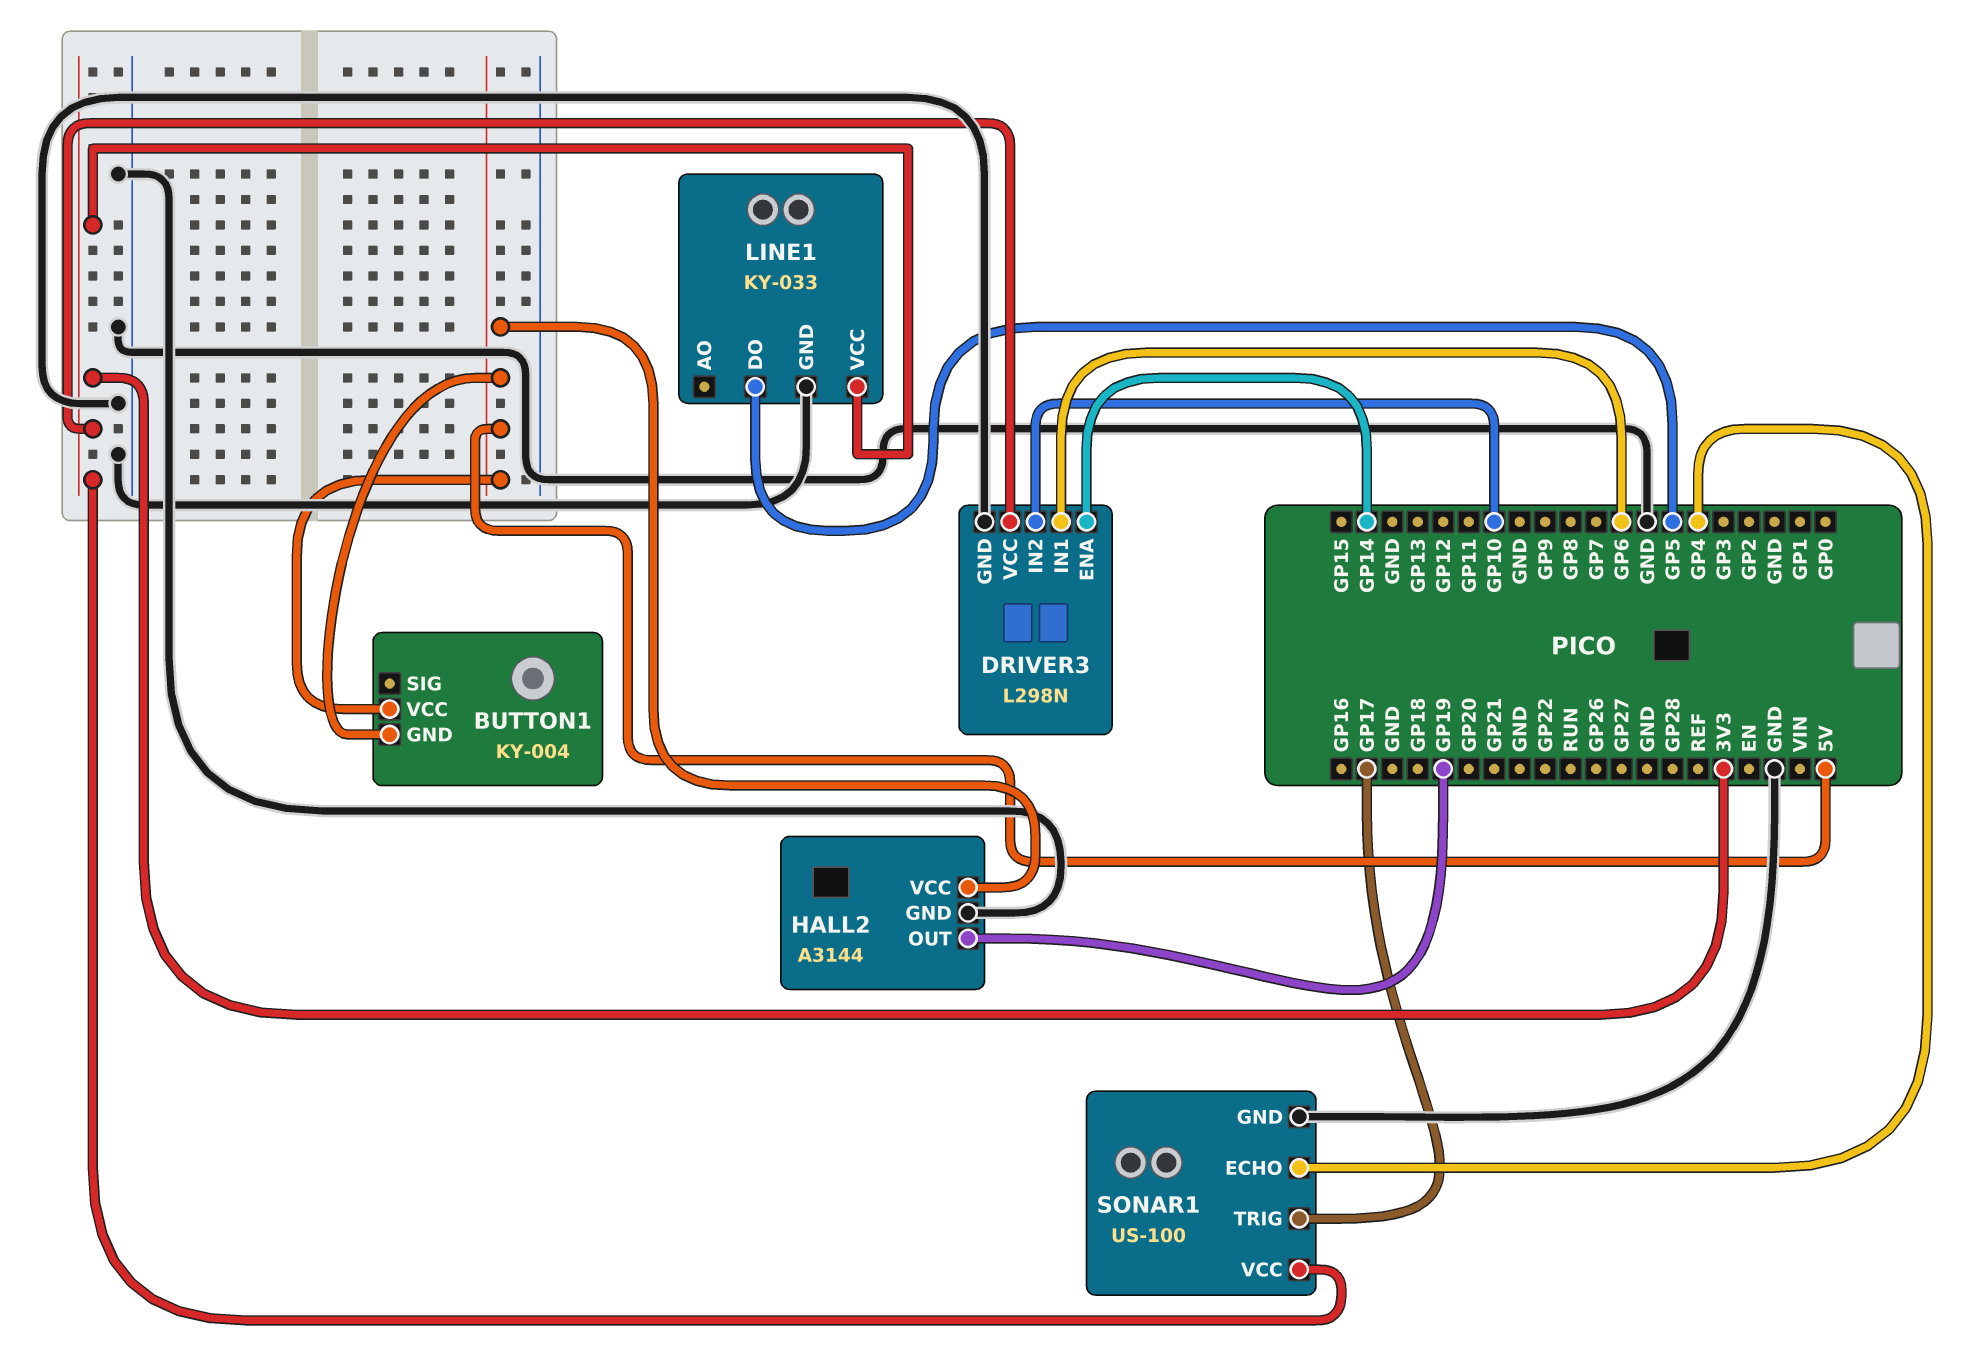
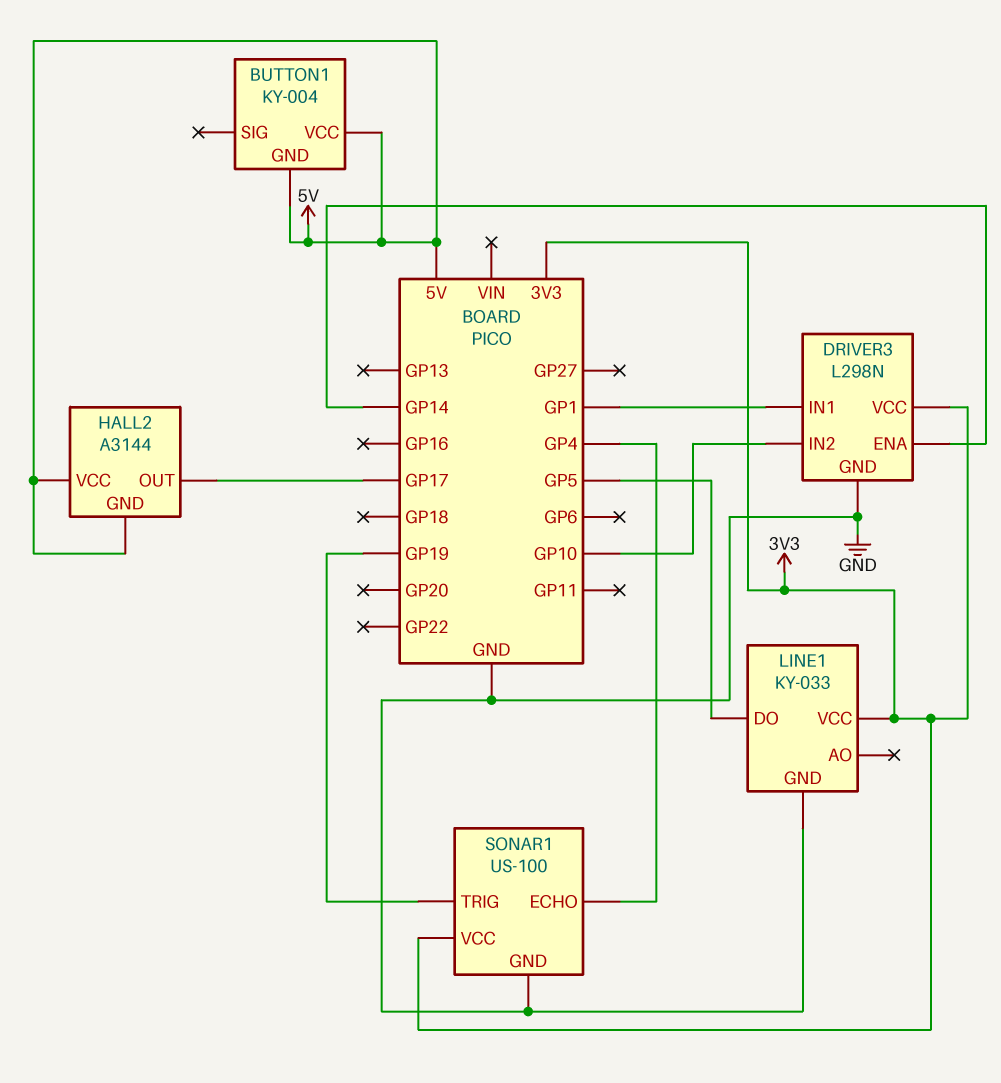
DRIVER3 pin IN1: GP6 -> GP1
HALL2 pin GND: GND -> 5V
HALL2 pin OUT: GP19 -> GP17
SONAR1 pin TRIG: GP17 -> GP19

